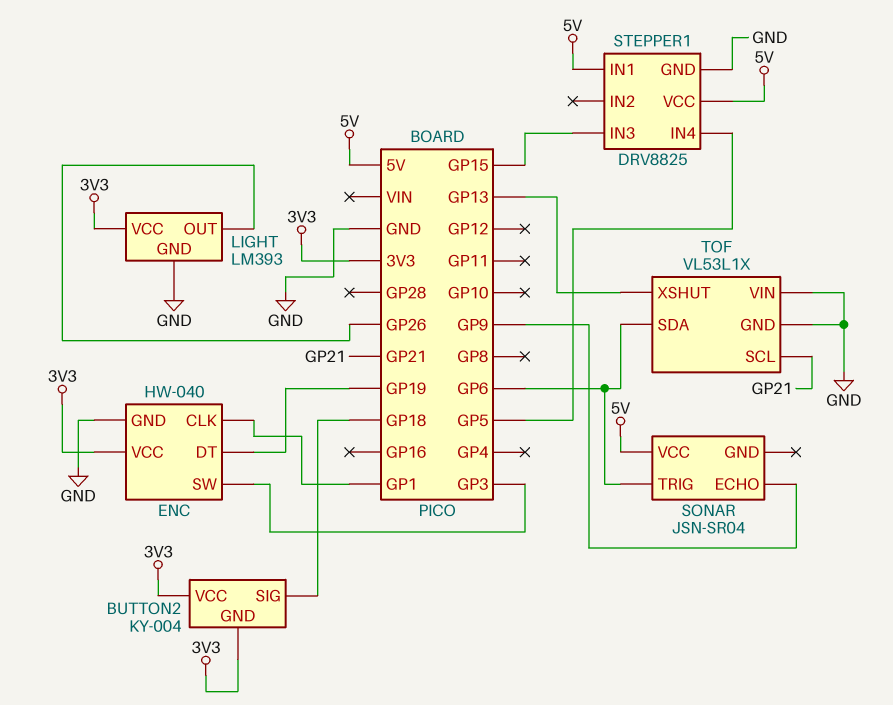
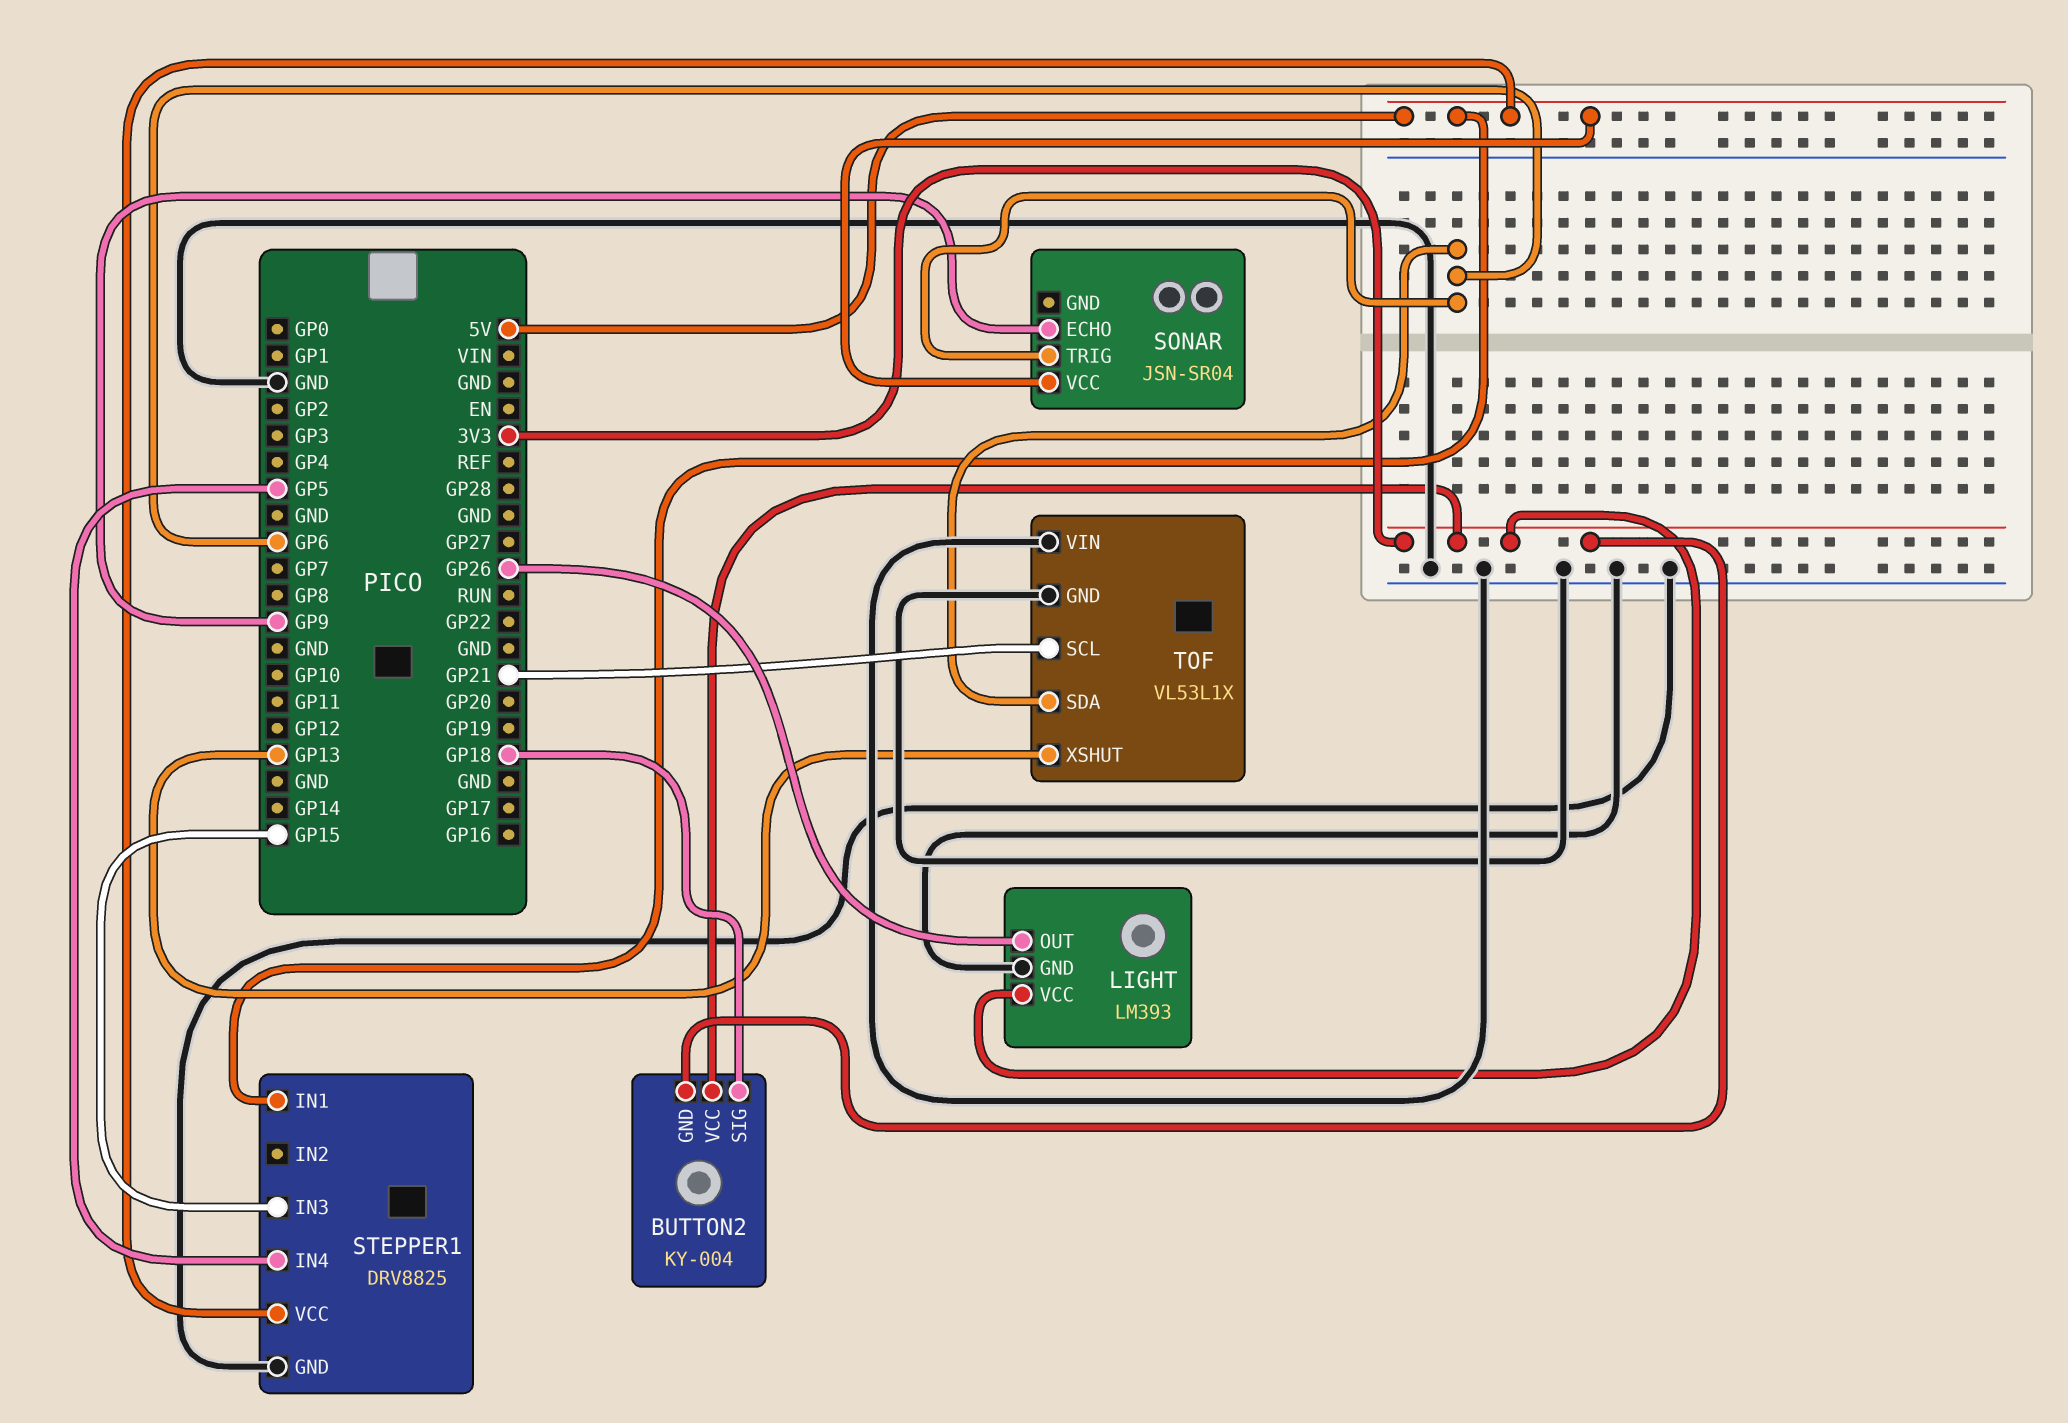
ENC: HW-040 -> none
ENC pin CLK: GP1 -> none
ENC pin DT: GP19 -> none
ENC pin GND: GND -> none
ENC pin SW: GP3 -> none
ENC pin VCC: 3V3 -> none

